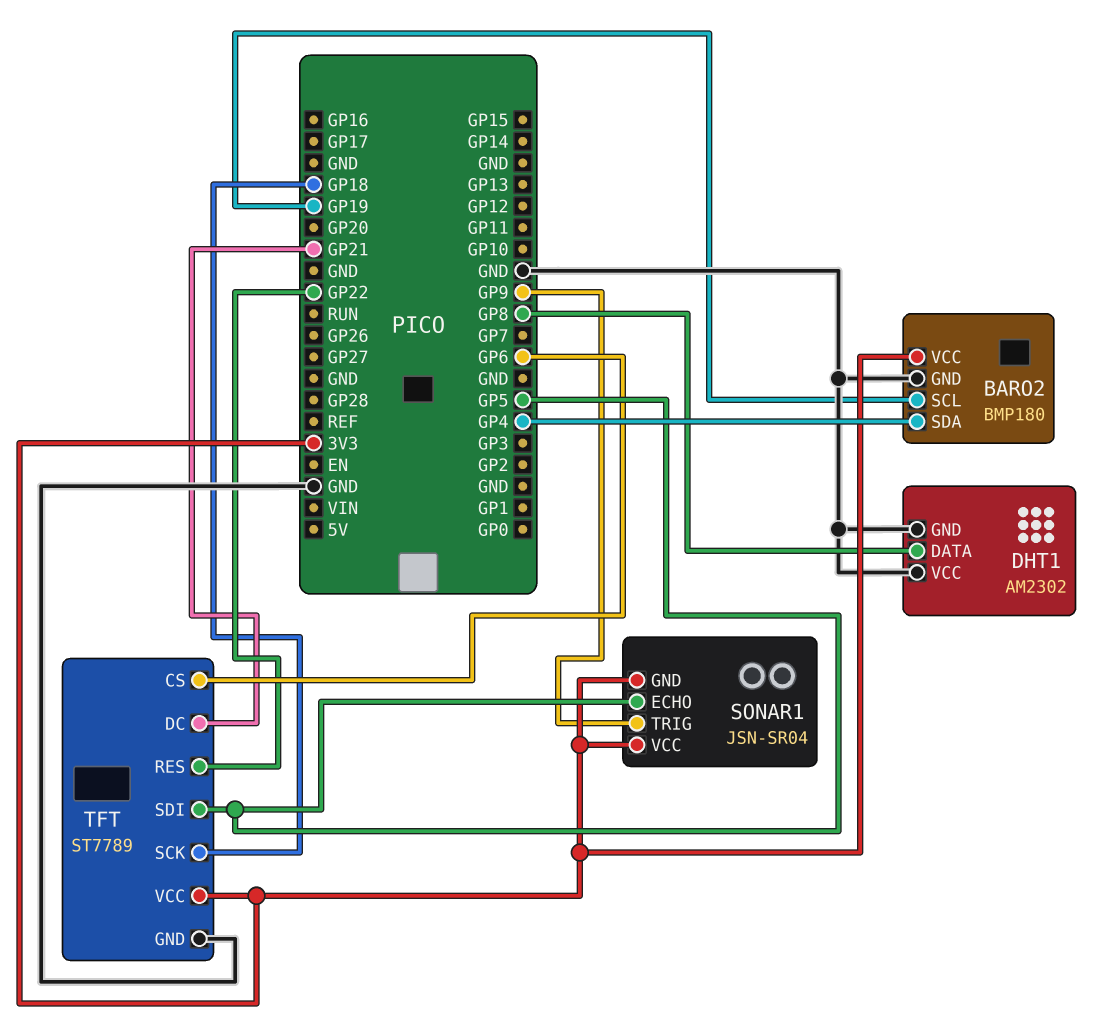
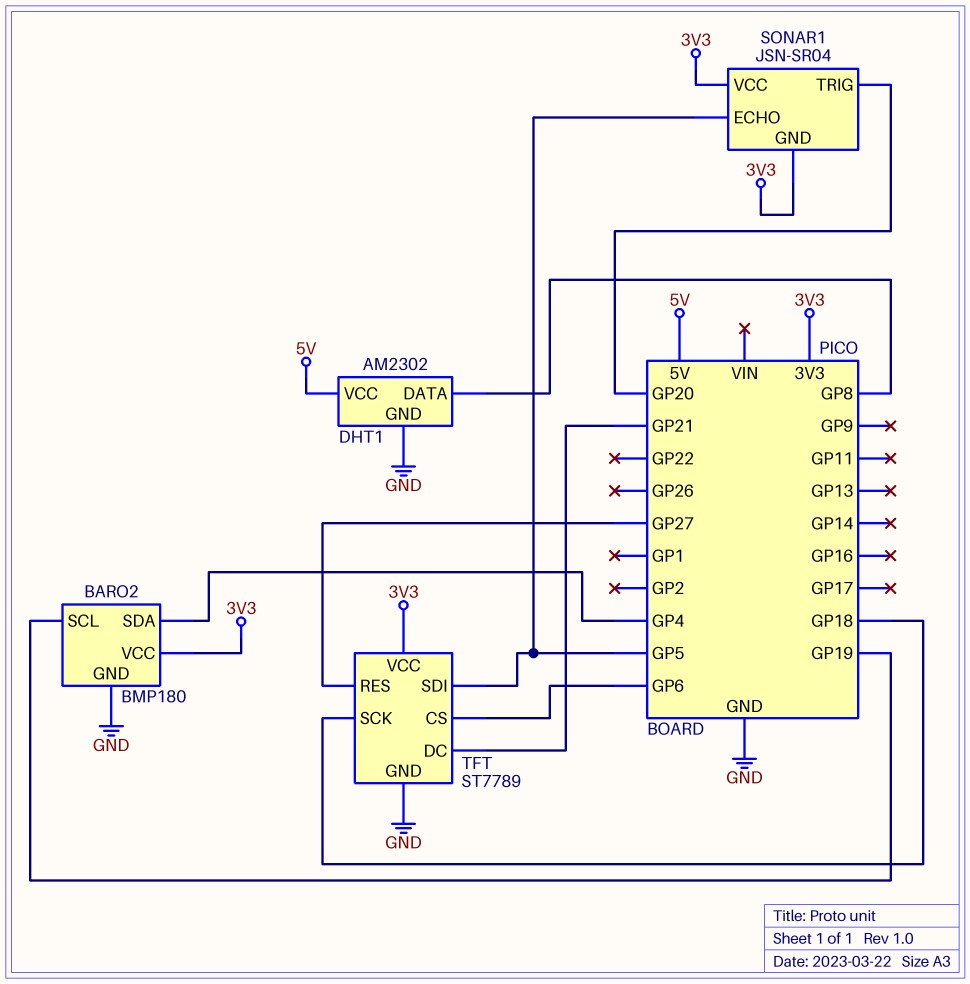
DHT1 pin VCC: GND -> 5V
SONAR1 pin TRIG: GP9 -> GP20
TFT pin RES: GP22 -> GP27

